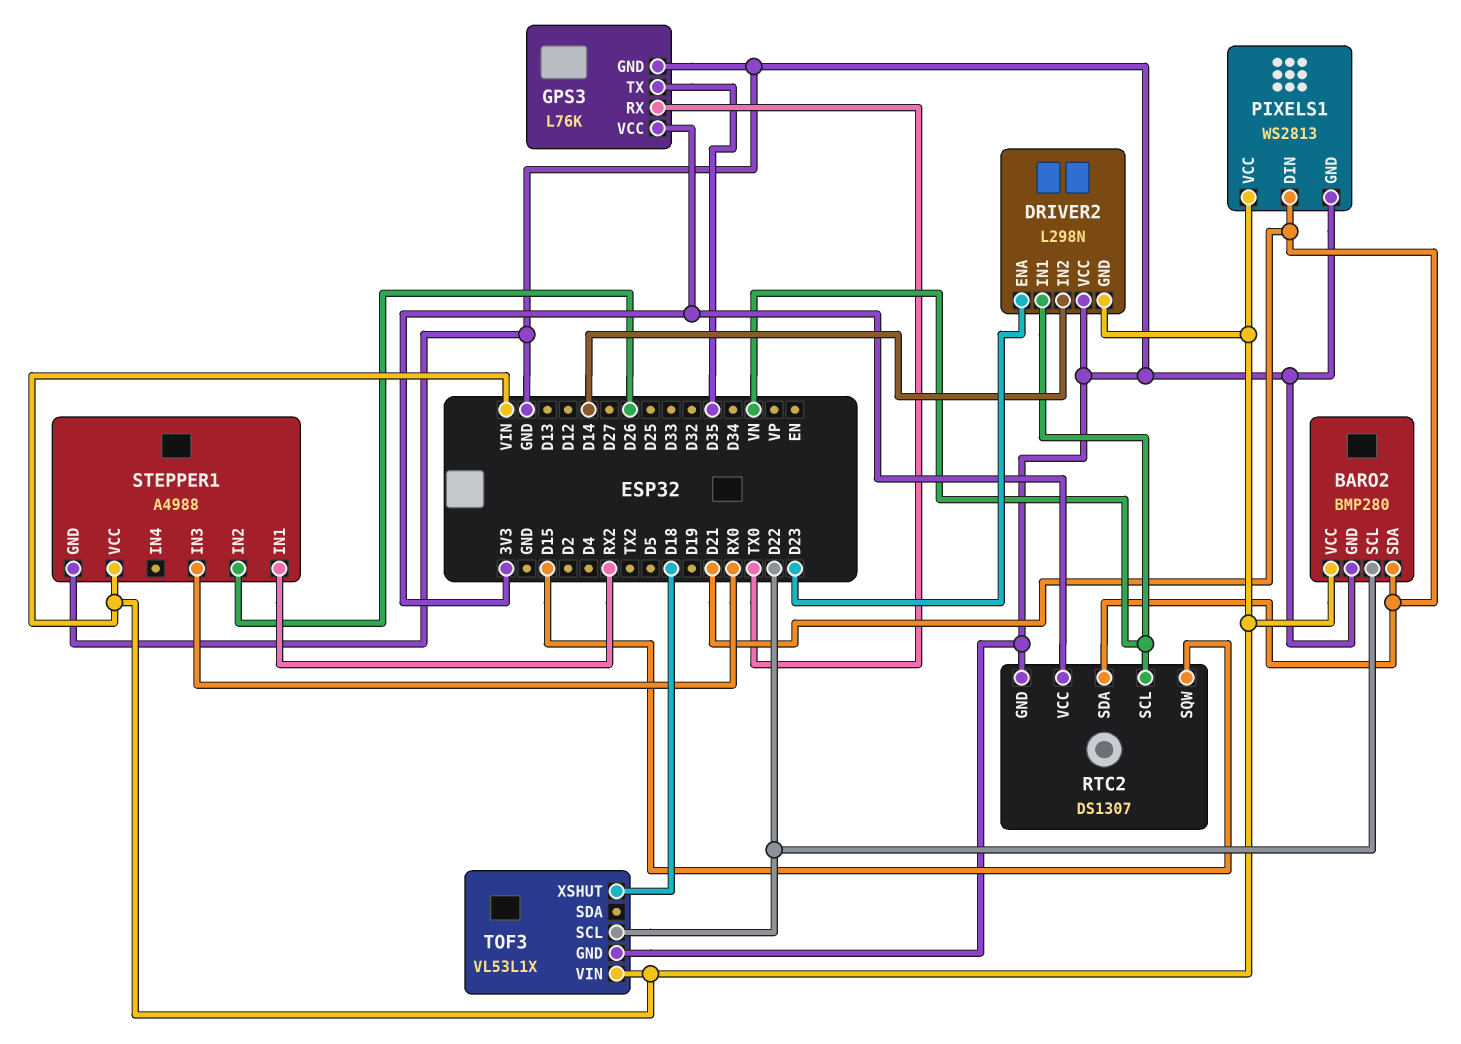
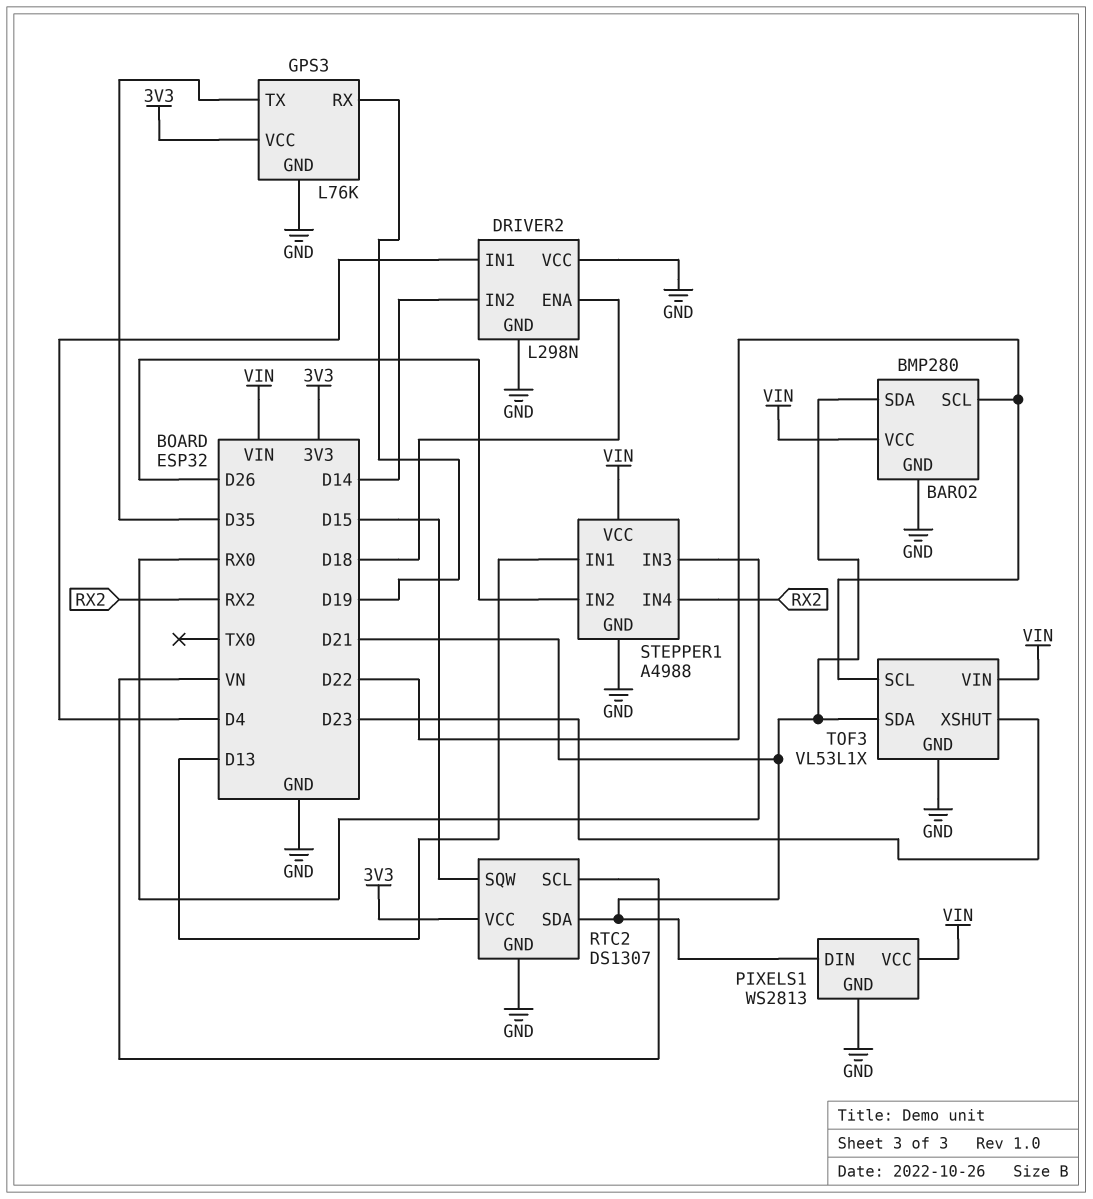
DRIVER2 pin ENA: D23 -> D18
DRIVER2 pin GND: VIN -> GND
DRIVER2 pin IN1: VN -> D4
GPS3 pin RX: TX0 -> D19
STEPPER1 pin IN1: RX2 -> D13
STEPPER1 pin IN4: none -> RX2
TOF3 pin SDA: none -> D21
TOF3 pin XSHUT: D18 -> D23

